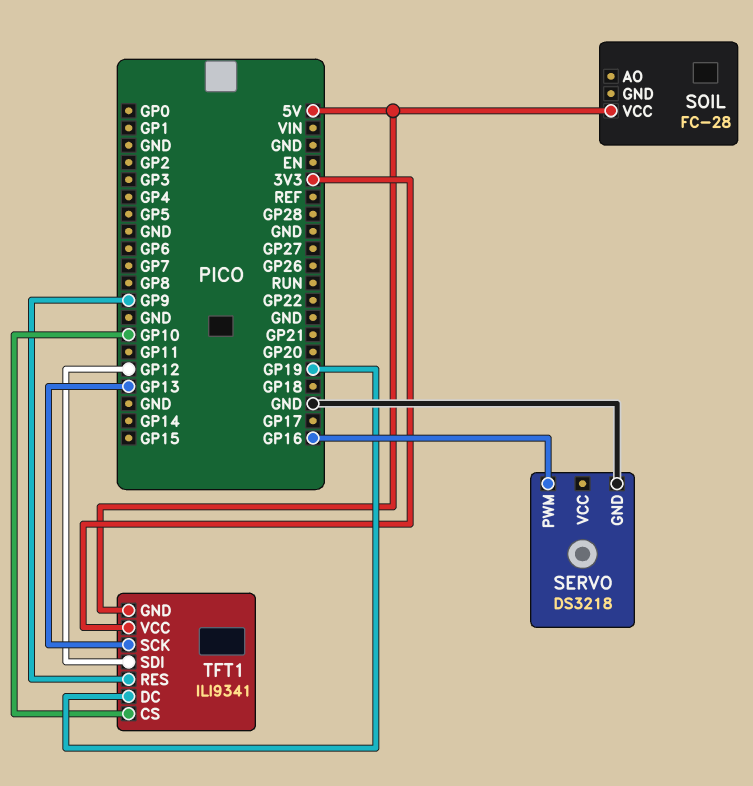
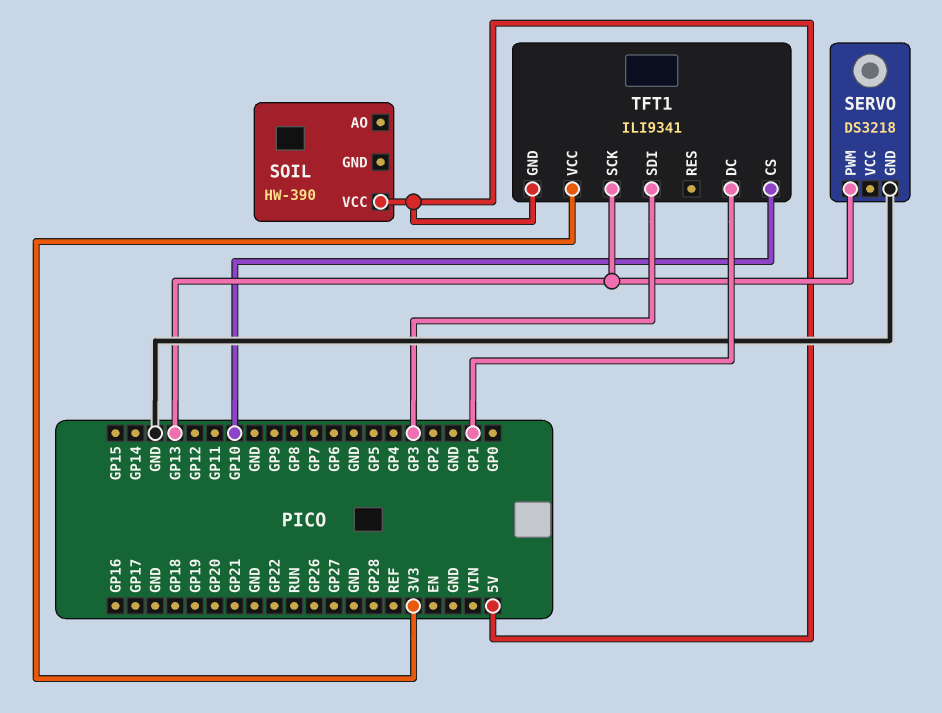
SERVO pin PWM: GP16 -> GP13
SOIL: FC-28 -> HW-390
TFT1 pin DC: GP19 -> GP1
TFT1 pin RES: GP9 -> none
TFT1 pin SDI: GP12 -> GP3

